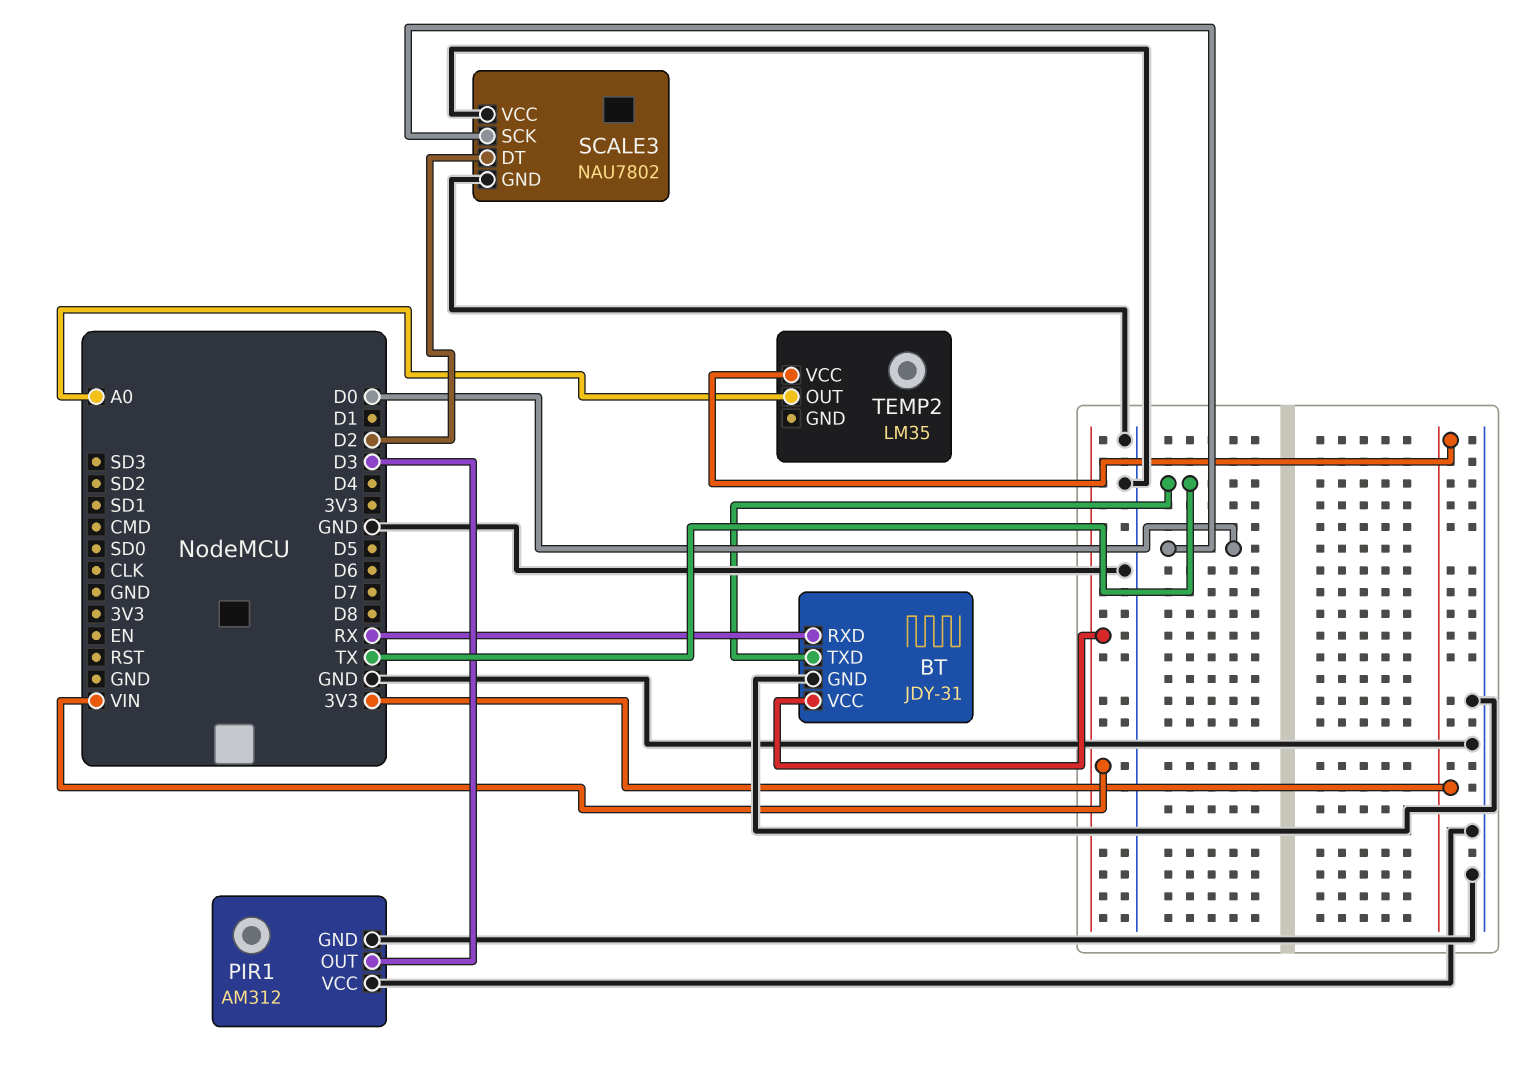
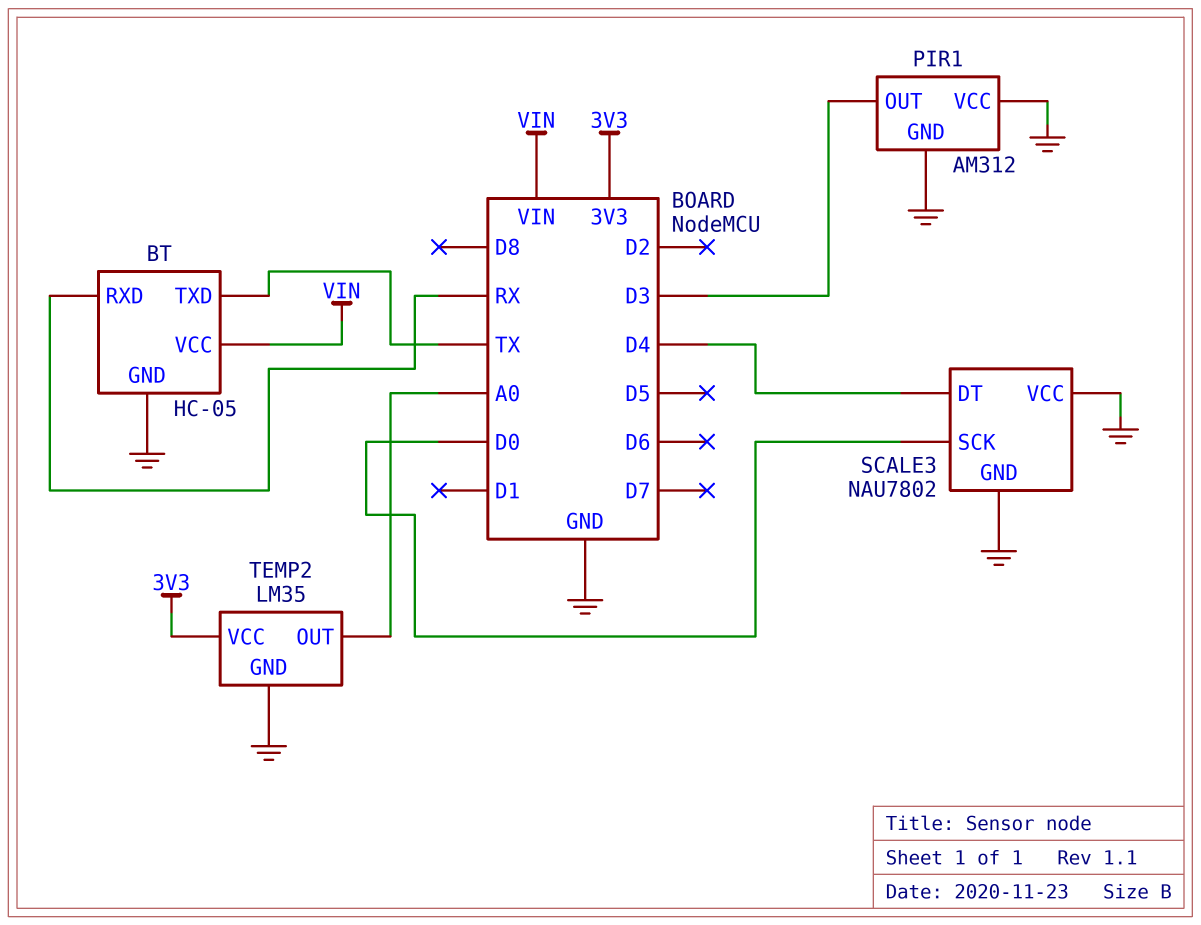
BT: JDY-31 -> HC-05
SCALE3 pin DT: D2 -> D4
TEMP2 pin GND: none -> GND

